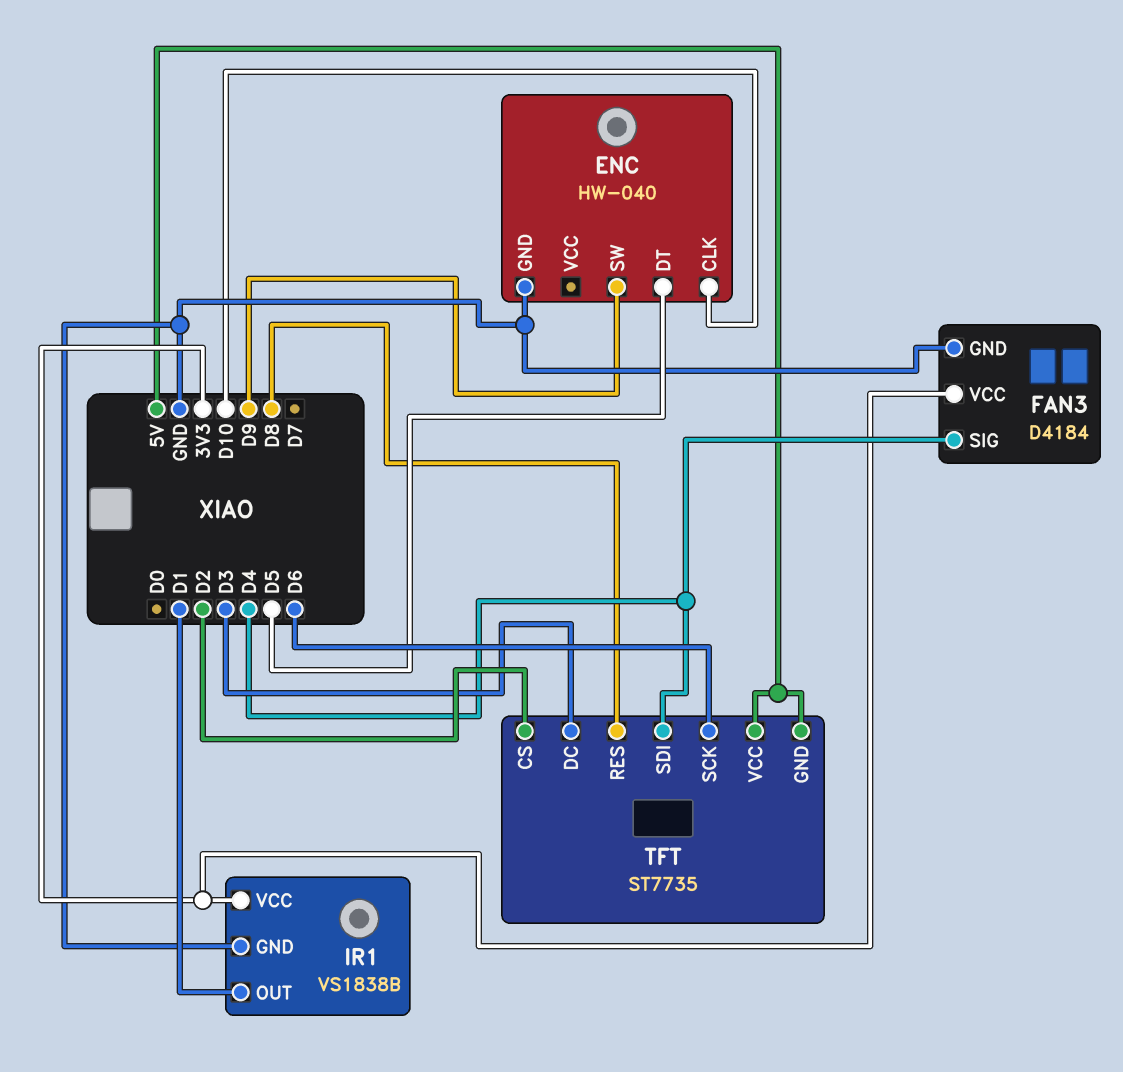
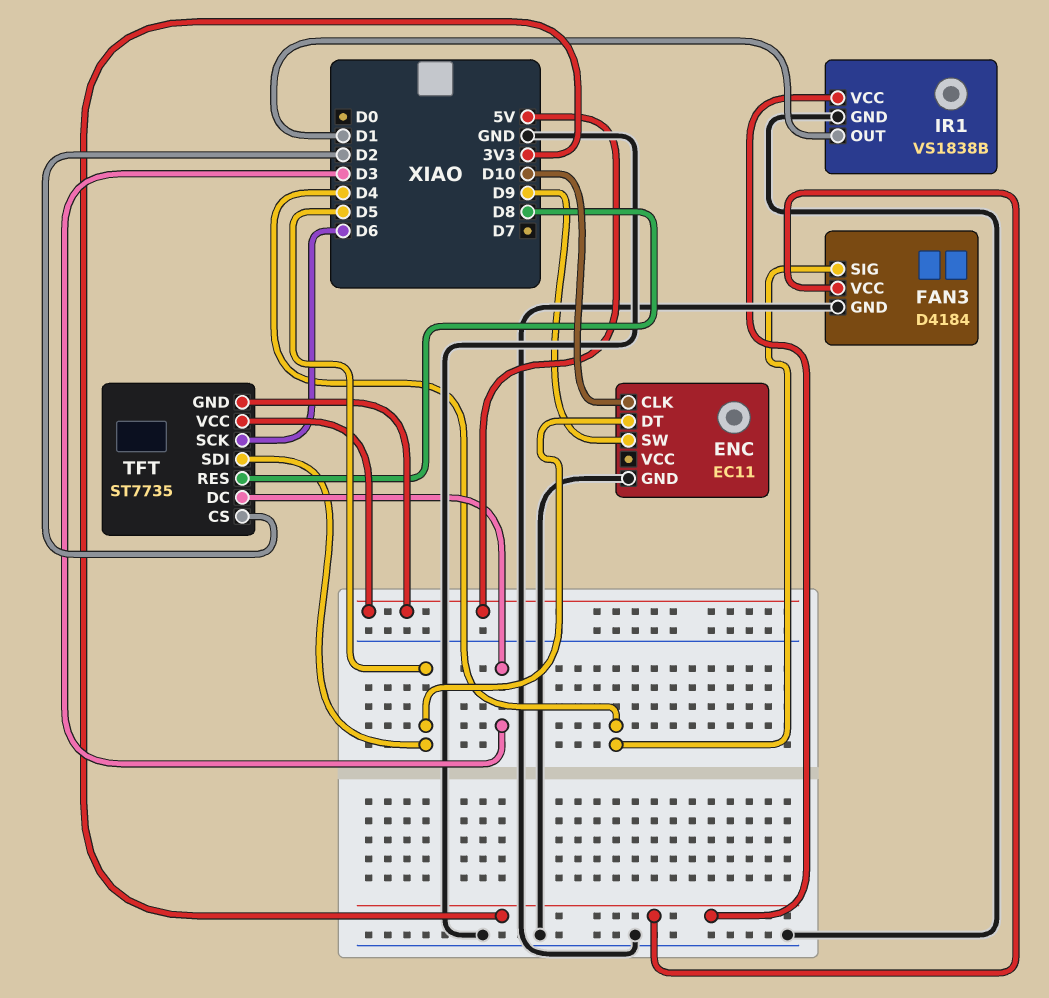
ENC: HW-040 -> EC11
TFT pin SDI: D4 -> D5

